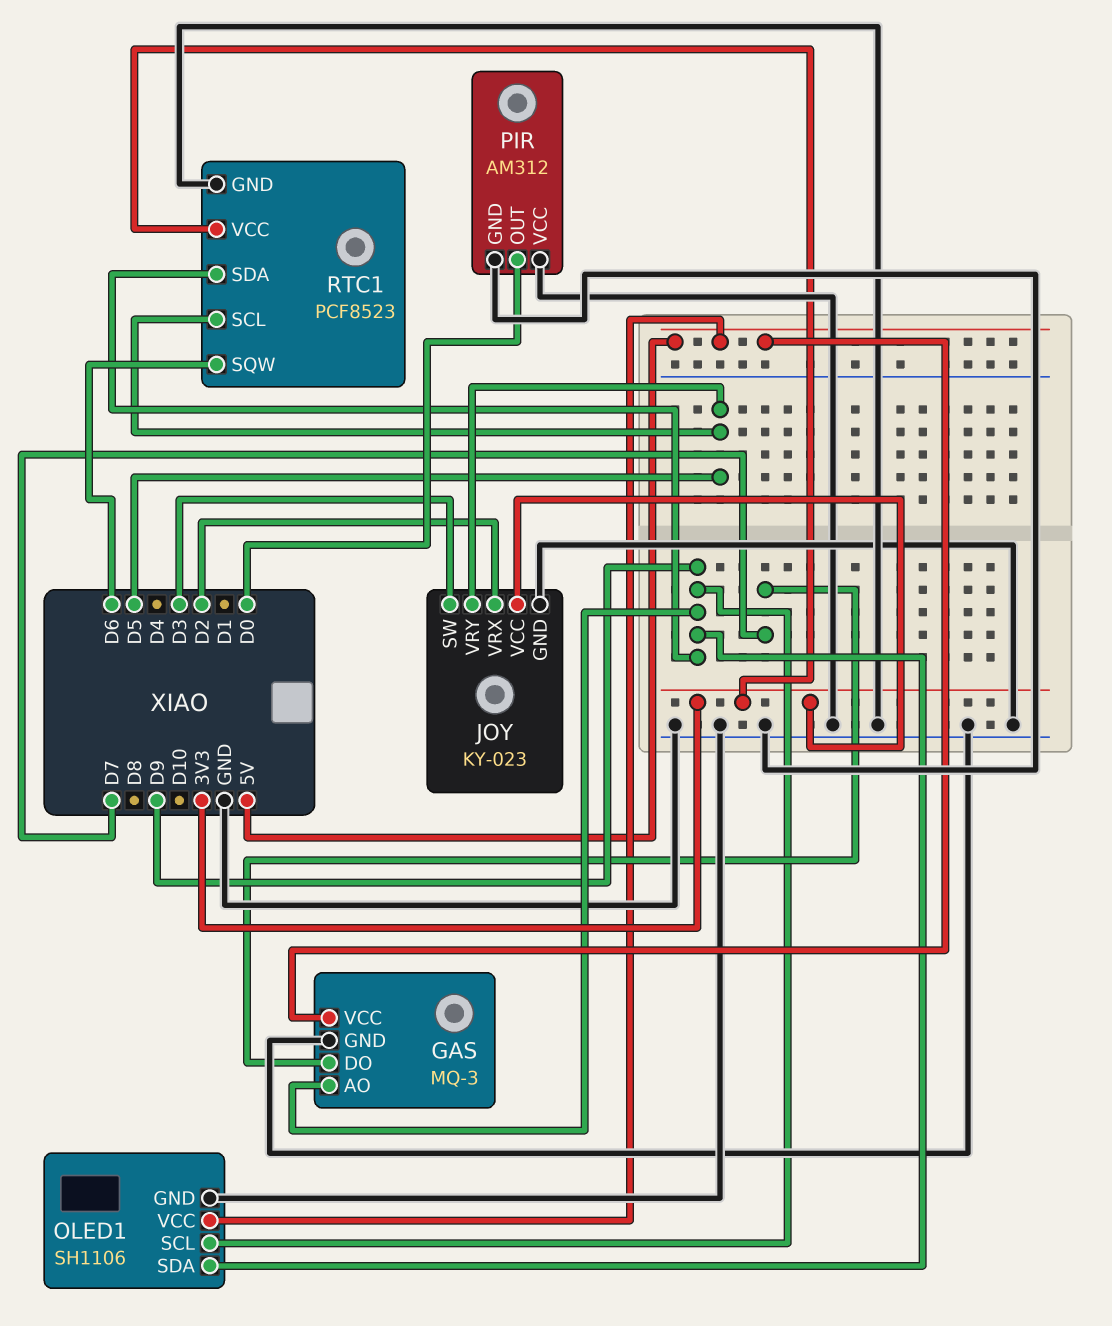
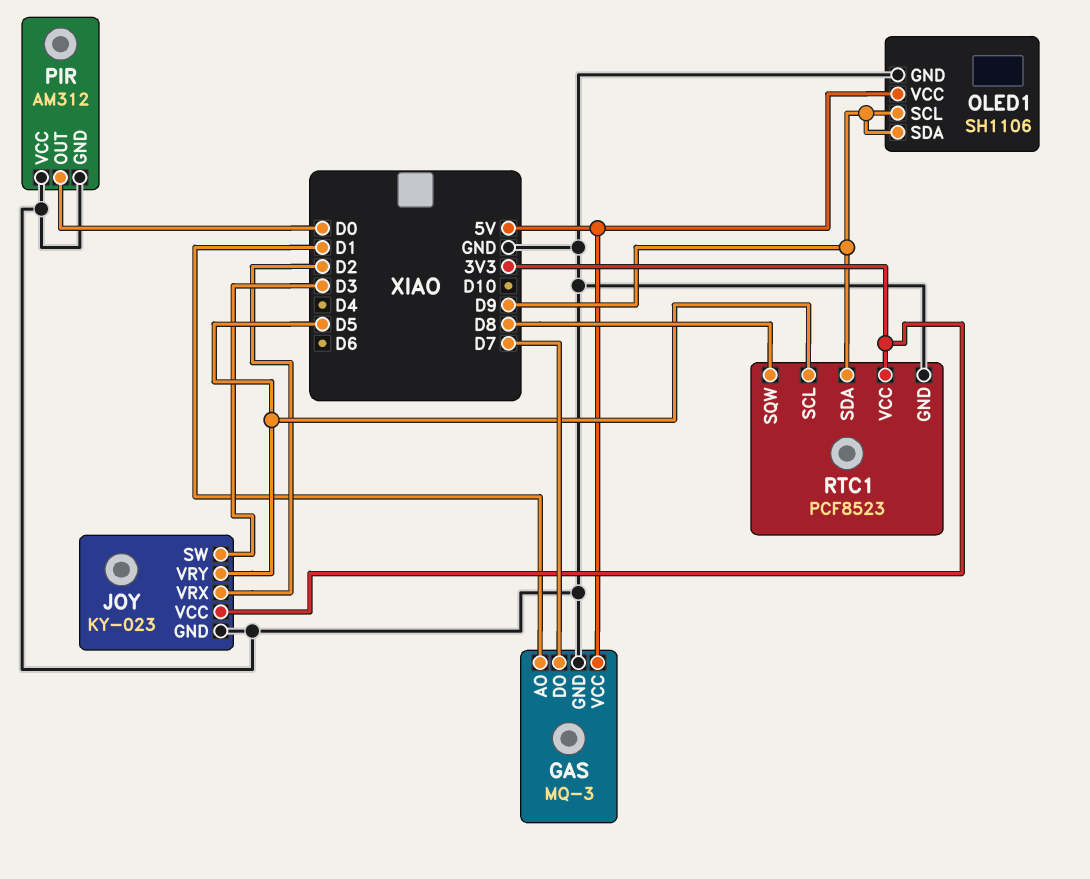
GAS pin AO: D9 -> D1
RTC1 pin SQW: D6 -> D8

